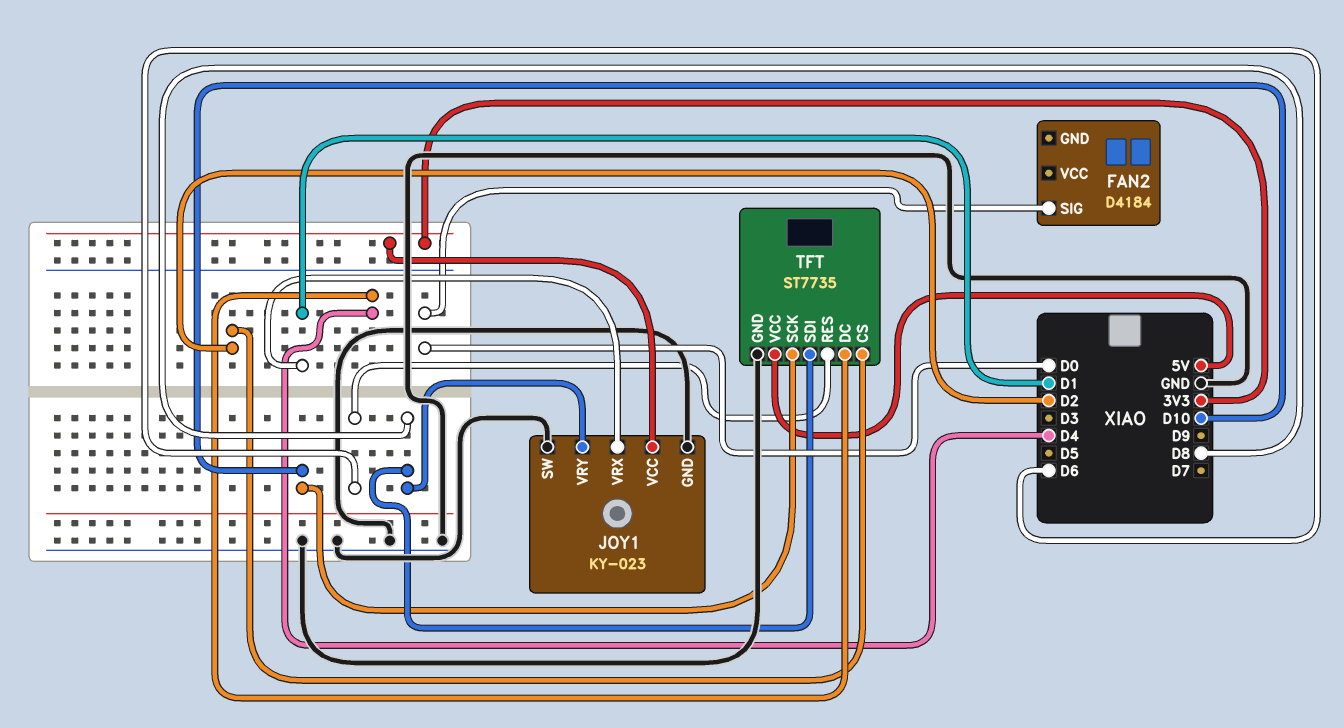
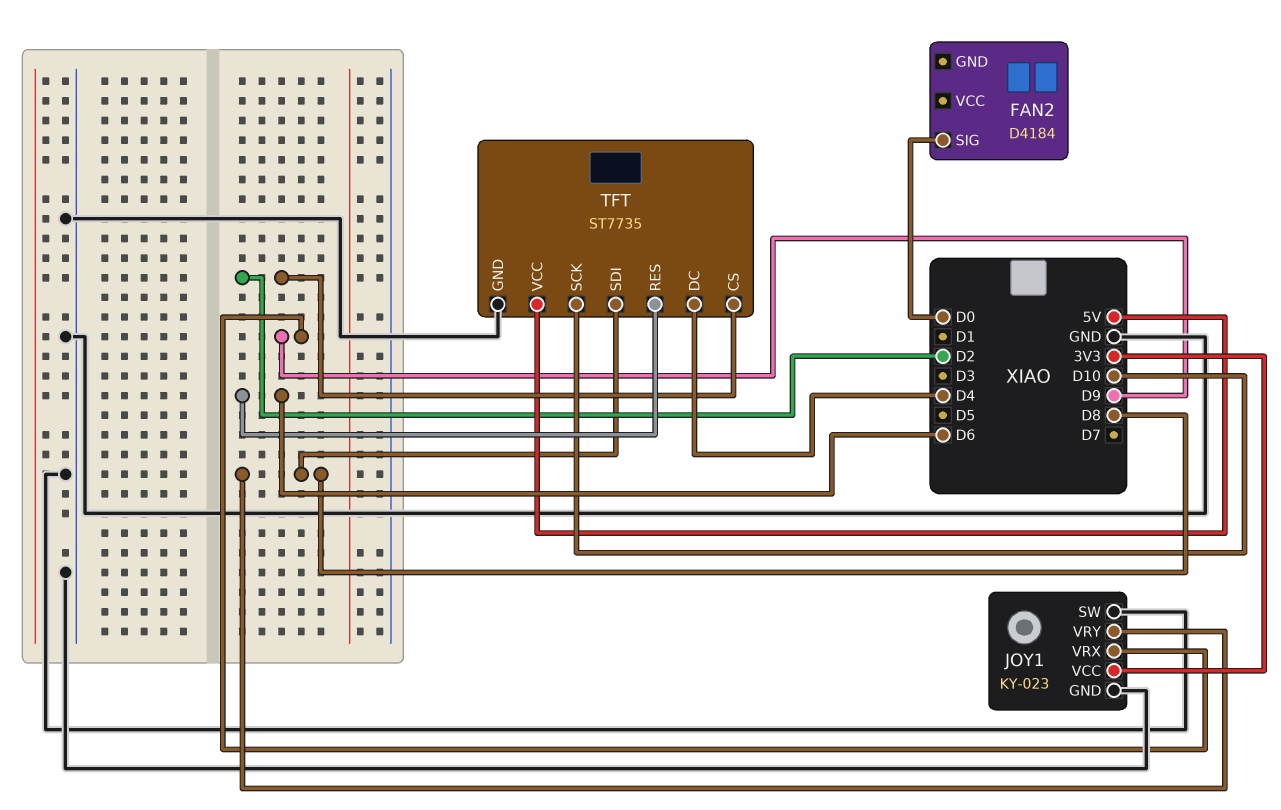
JOY1 pin VRX: D1 -> D9

